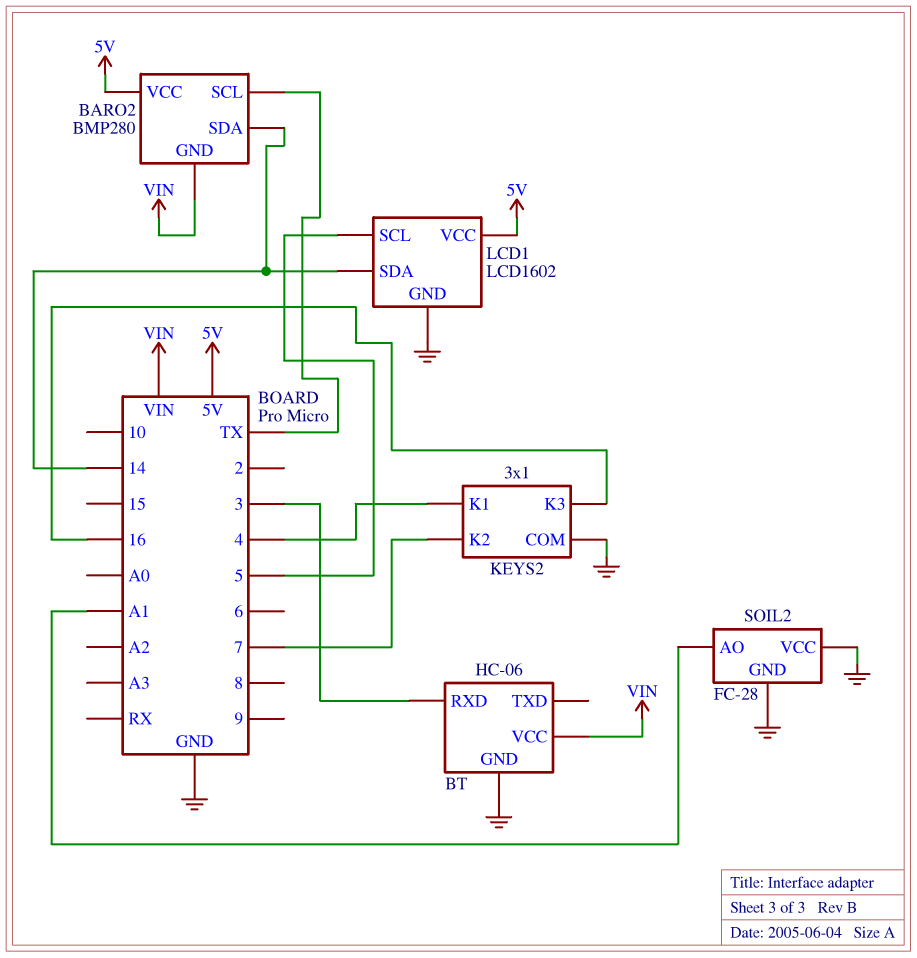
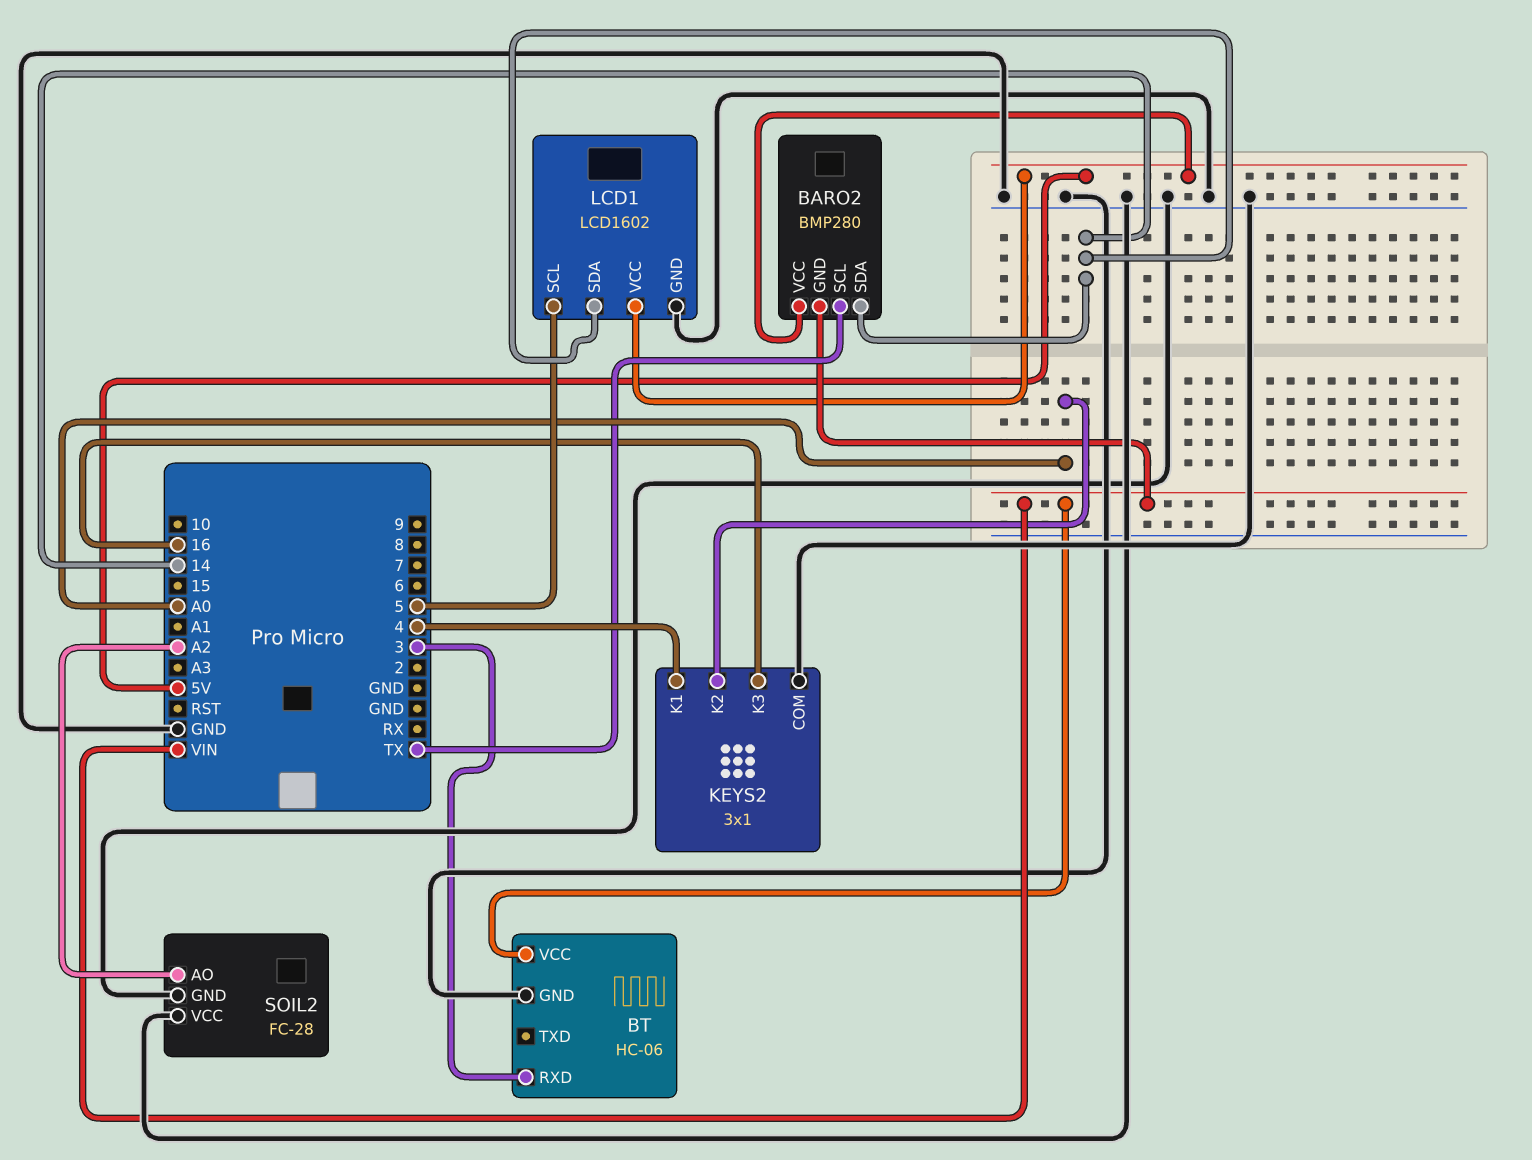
KEYS2 pin K2: 7 -> A0
SOIL2 pin AO: A1 -> A2

